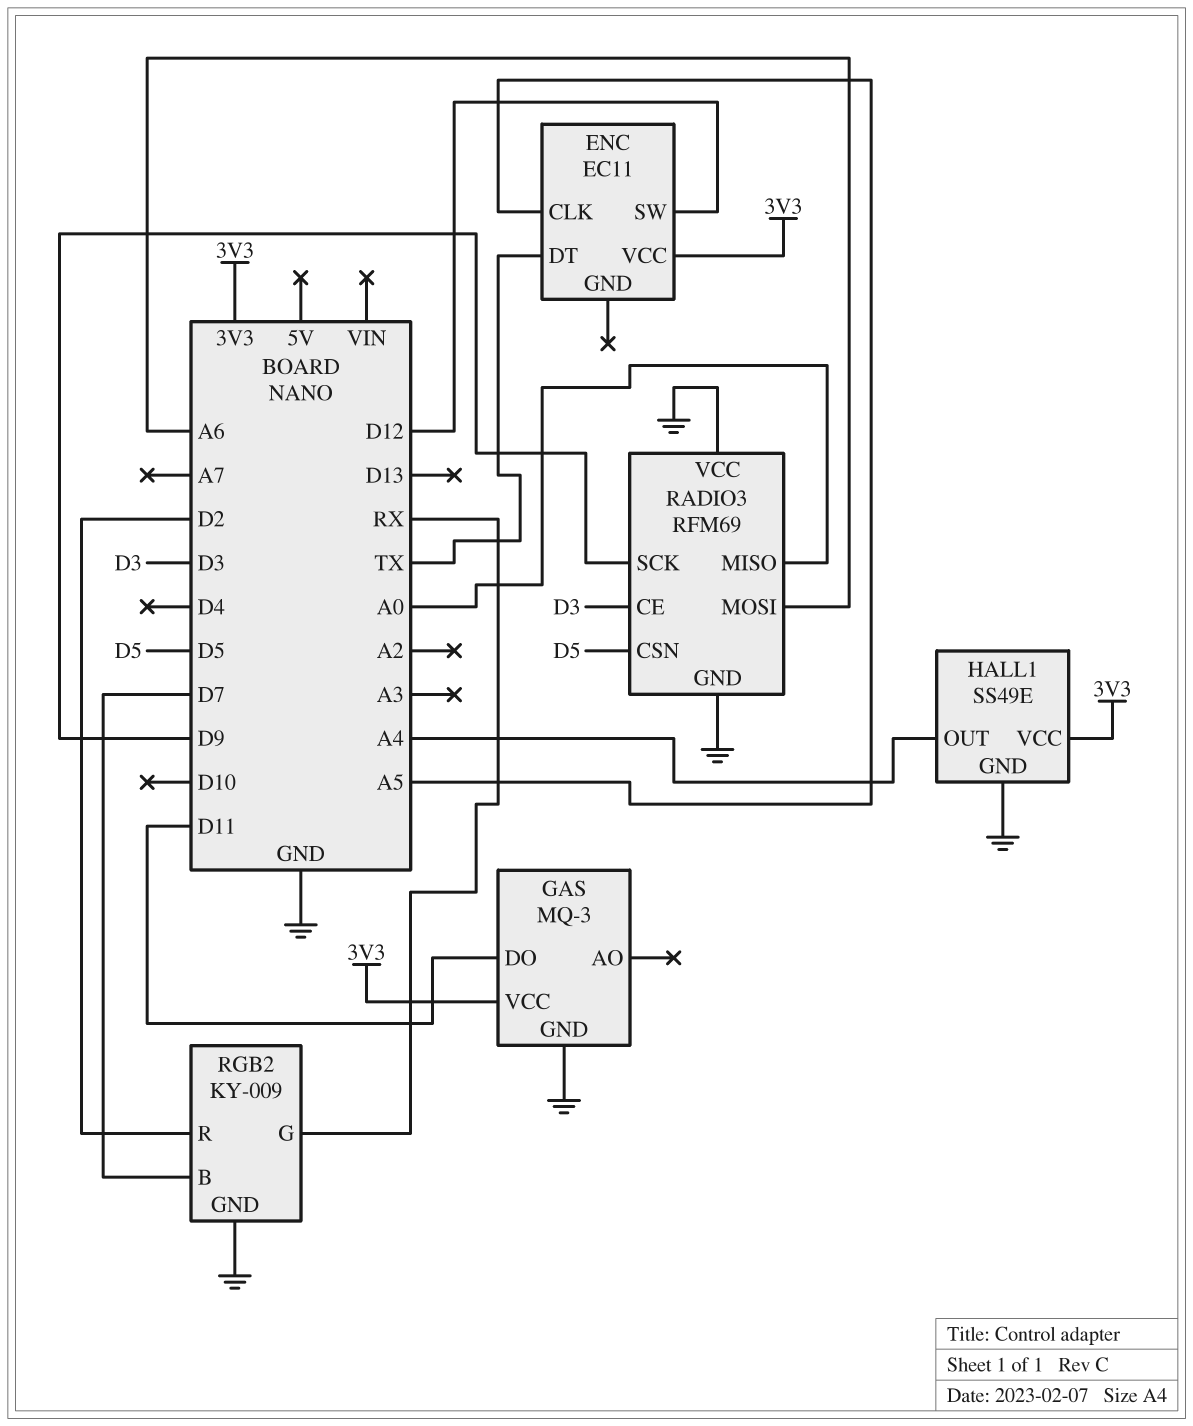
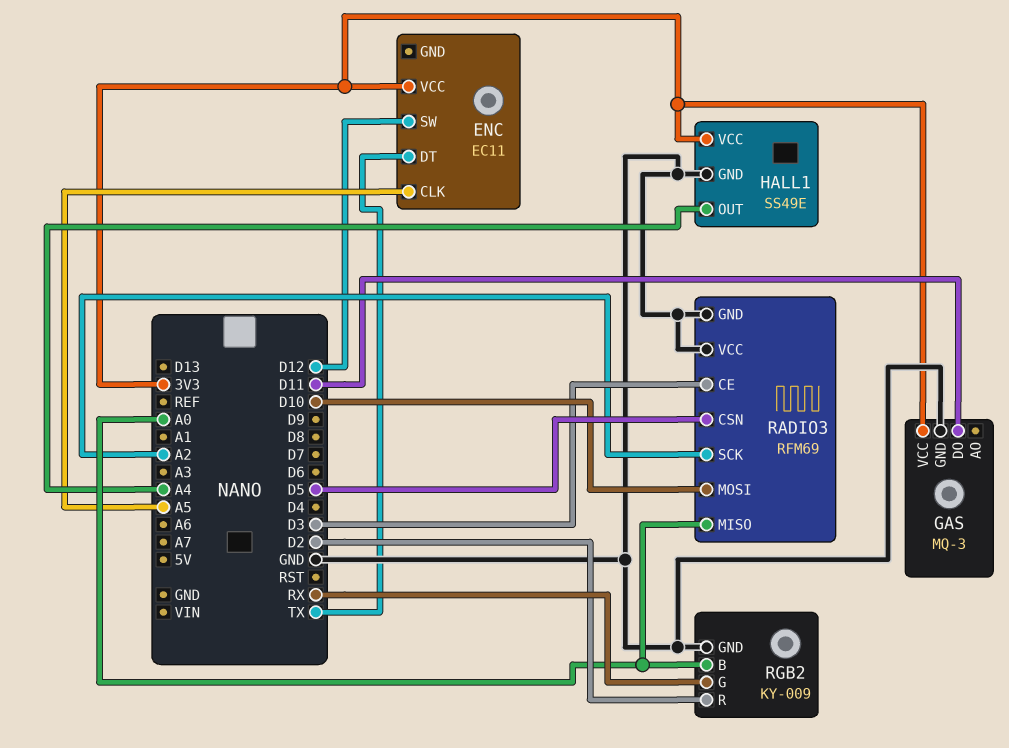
RADIO3 pin MOSI: A6 -> D10
RADIO3 pin SCK: D9 -> A2
RGB2 pin B: D7 -> A0

